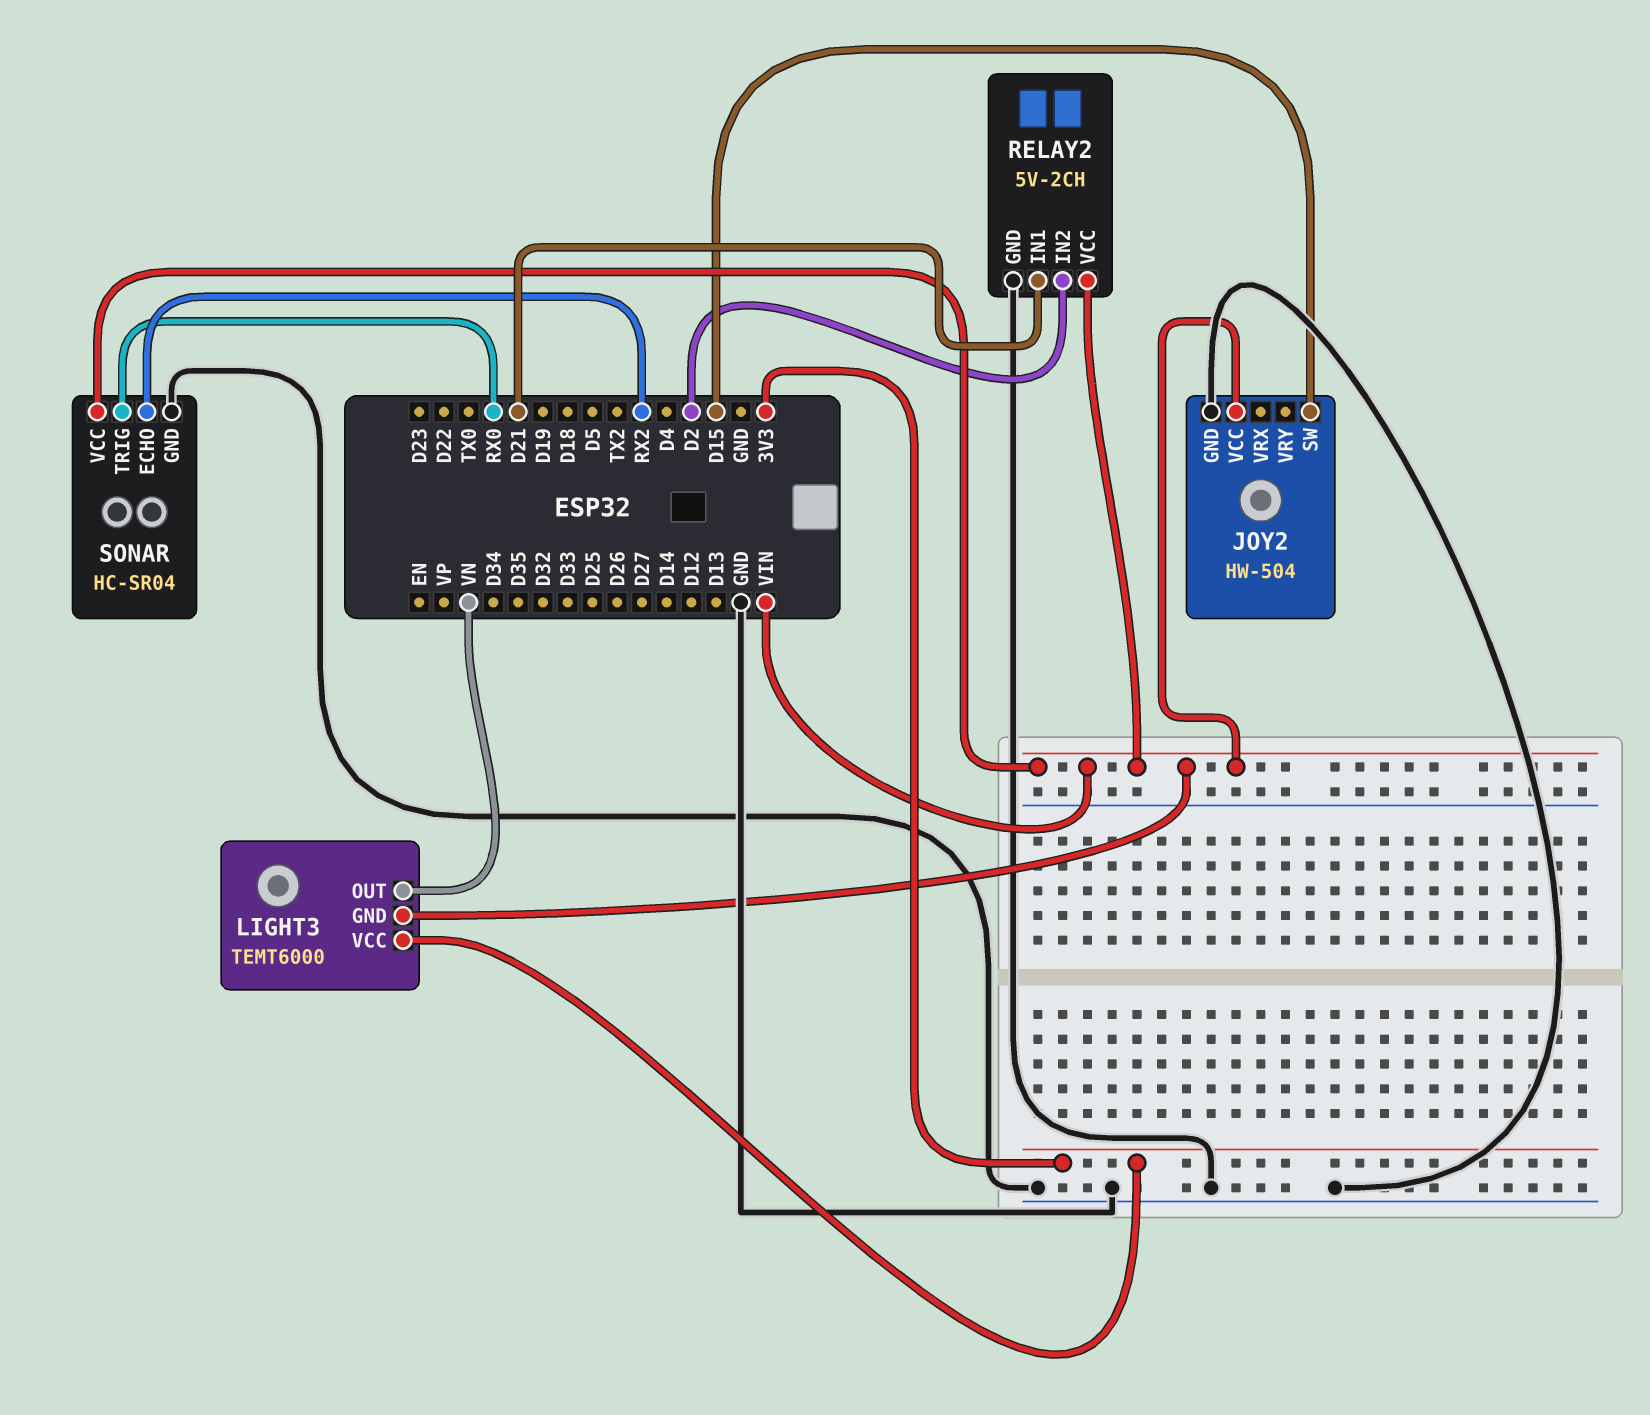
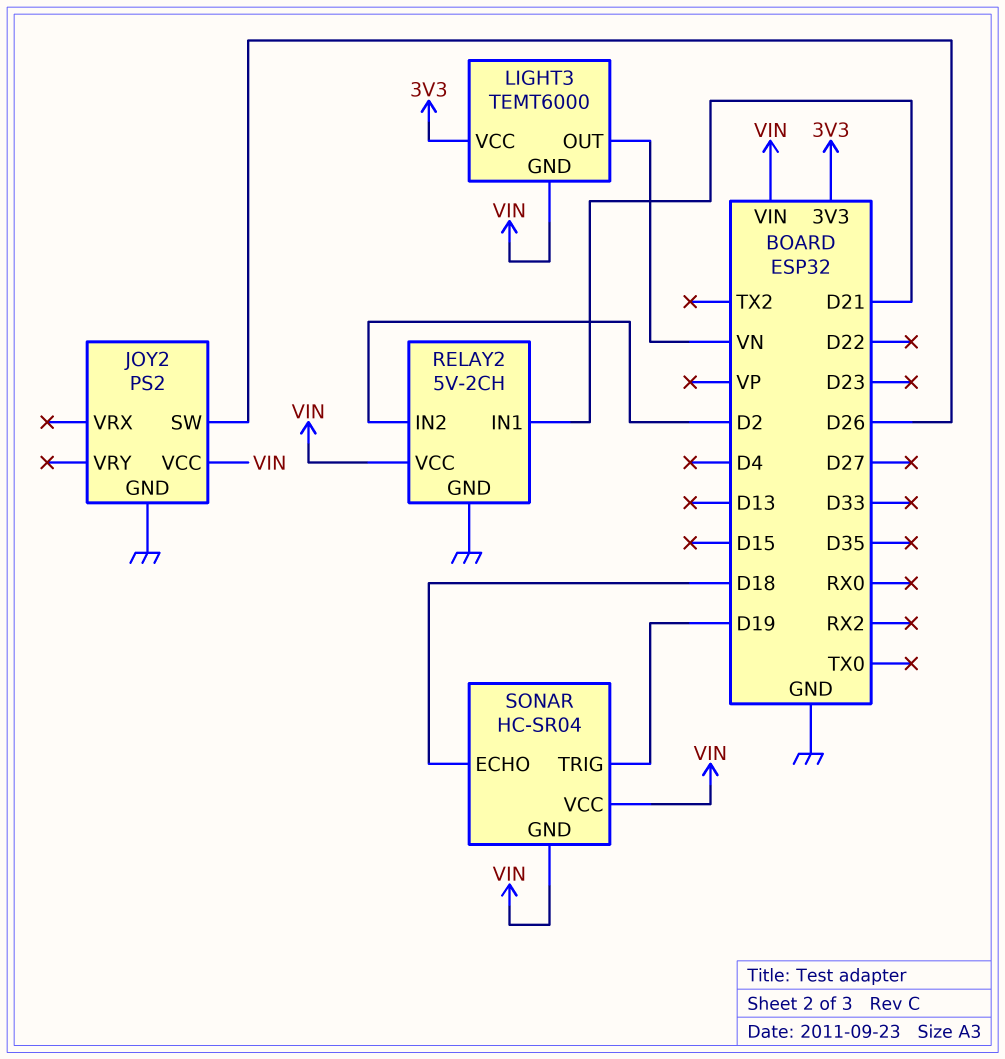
JOY2: HW-504 -> PS2
JOY2 pin SW: D15 -> D26
SONAR pin ECHO: RX2 -> D18
SONAR pin GND: GND -> VIN
SONAR pin TRIG: RX0 -> D19

